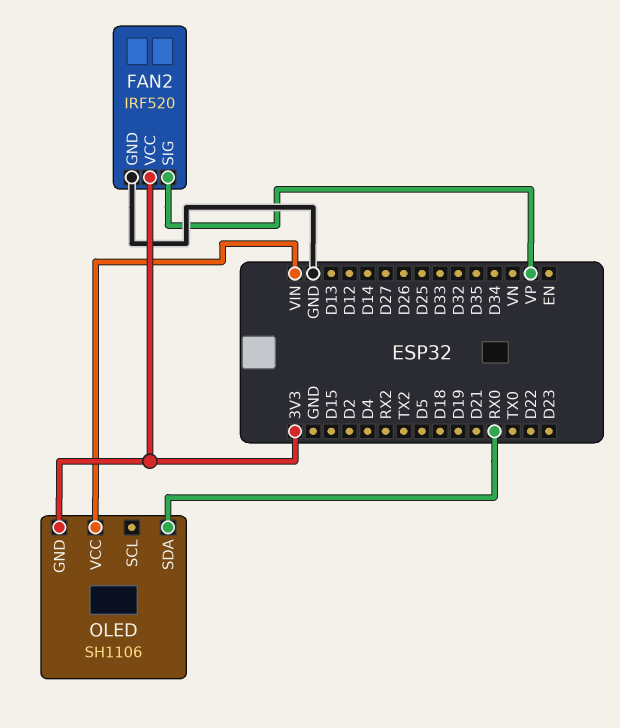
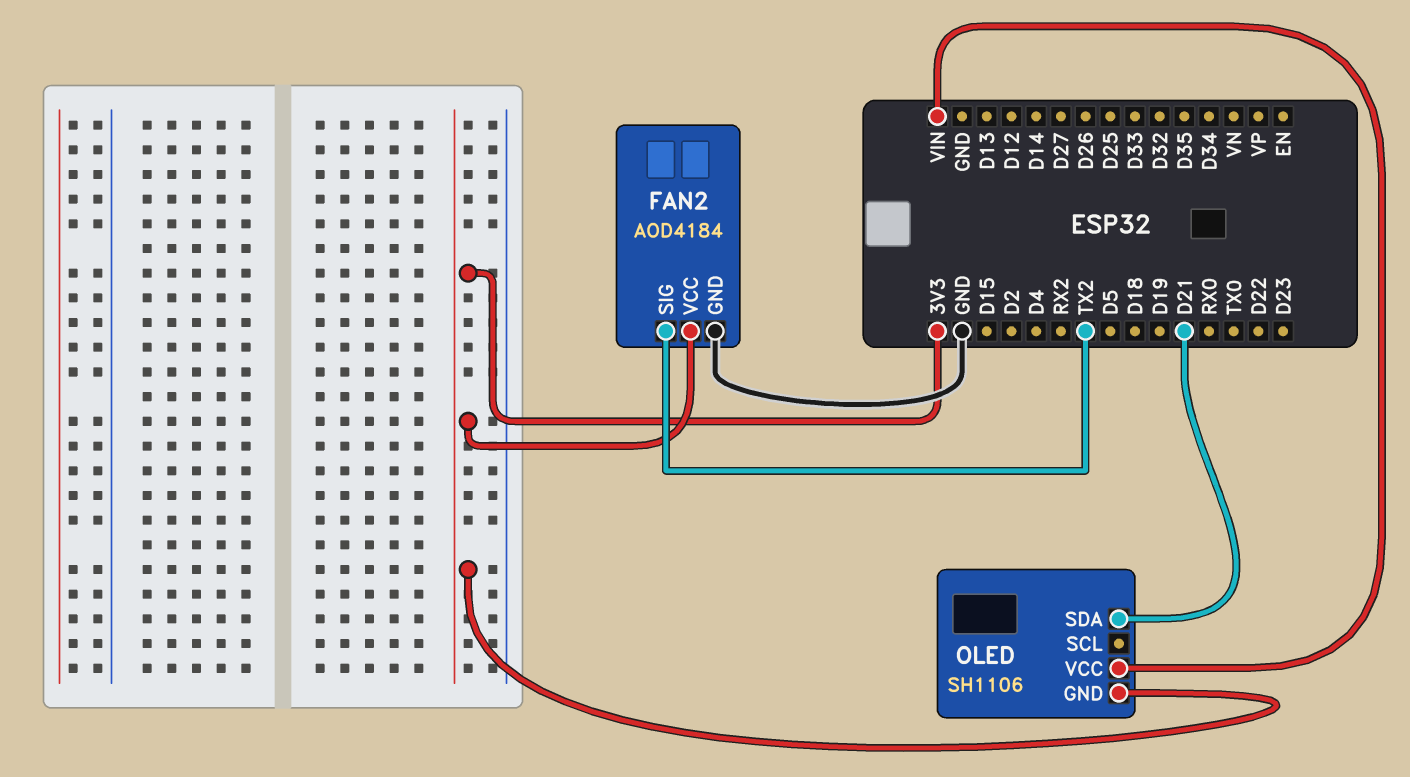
FAN2: IRF520 -> AOD4184
FAN2 pin SIG: VP -> TX2
OLED pin SDA: RX0 -> D21

